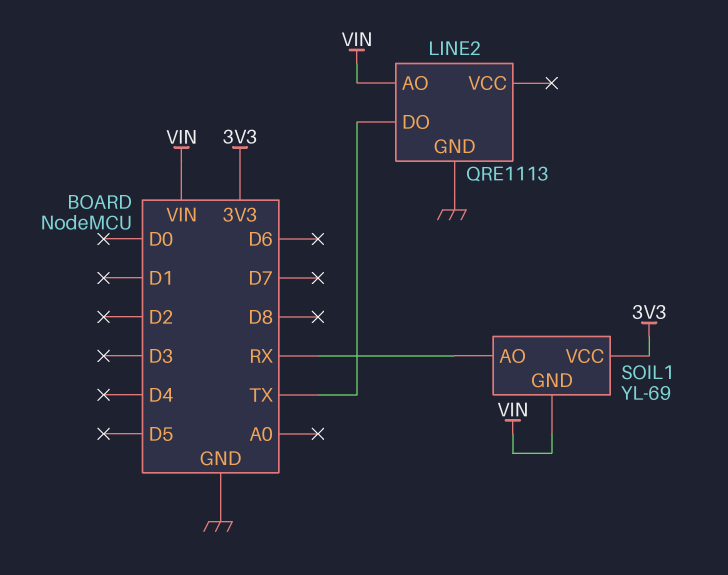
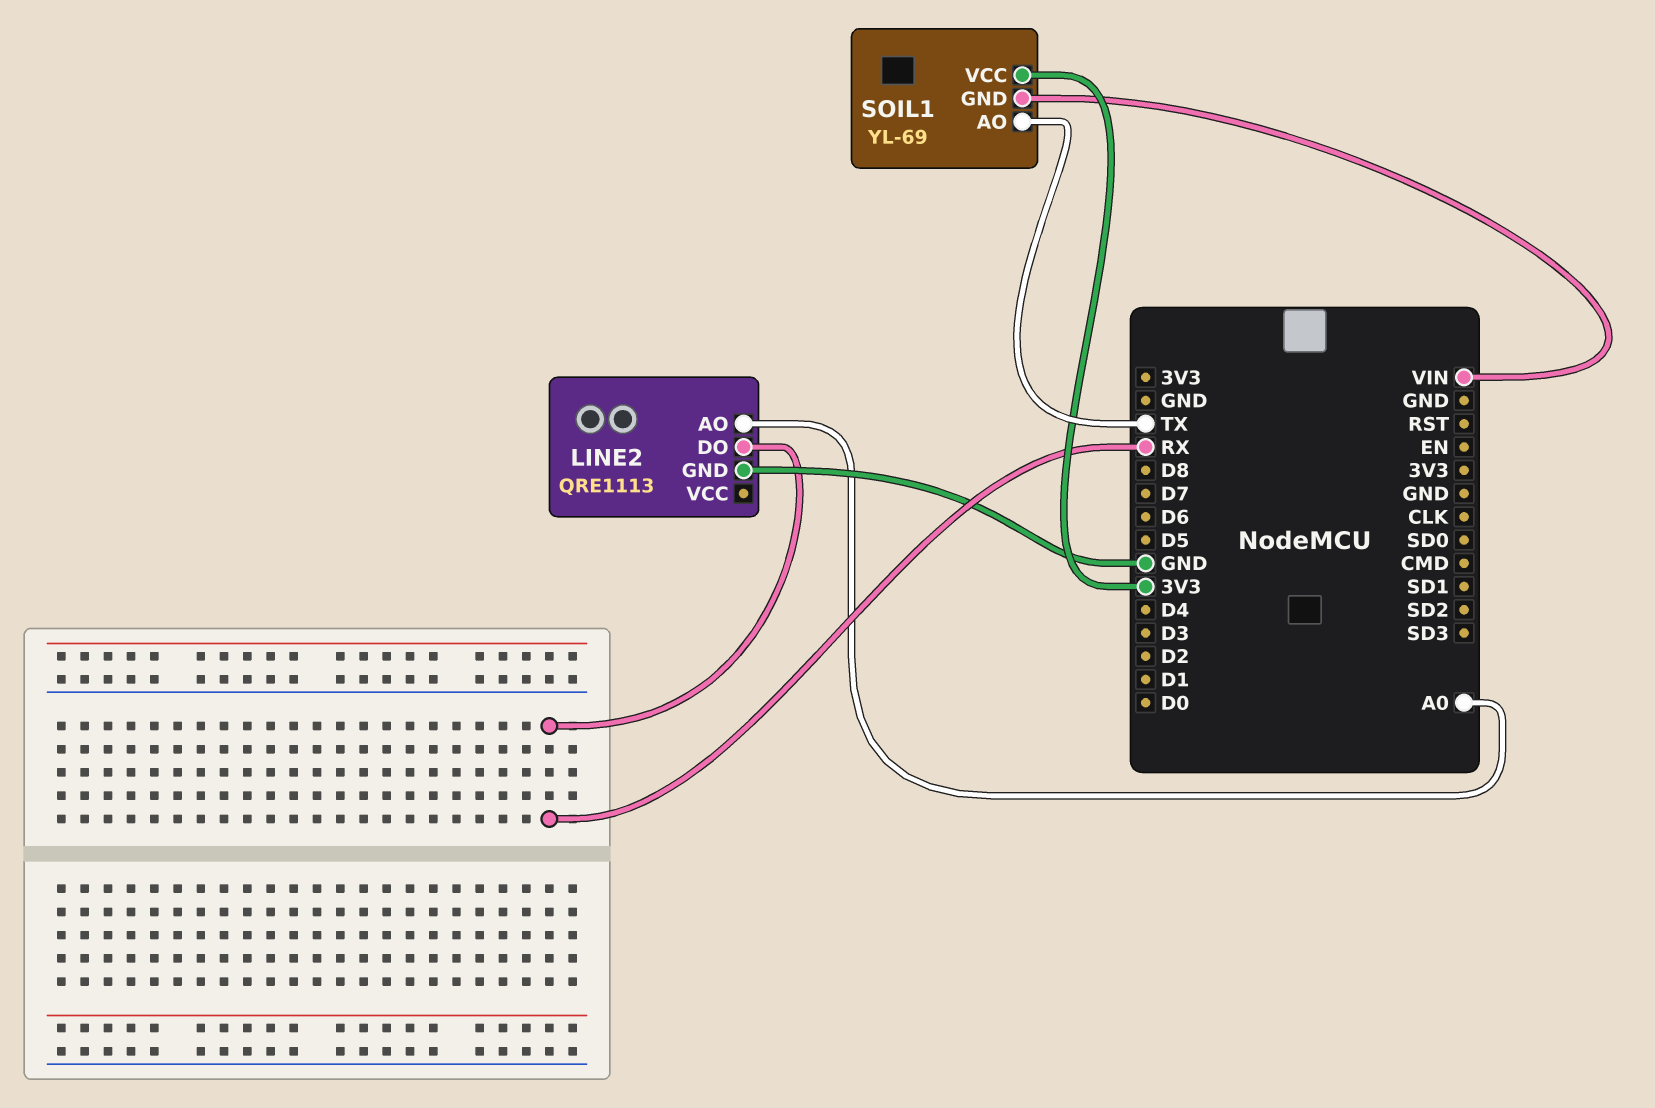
LINE2 pin AO: VIN -> A0
LINE2 pin DO: TX -> RX
SOIL1 pin AO: RX -> TX

